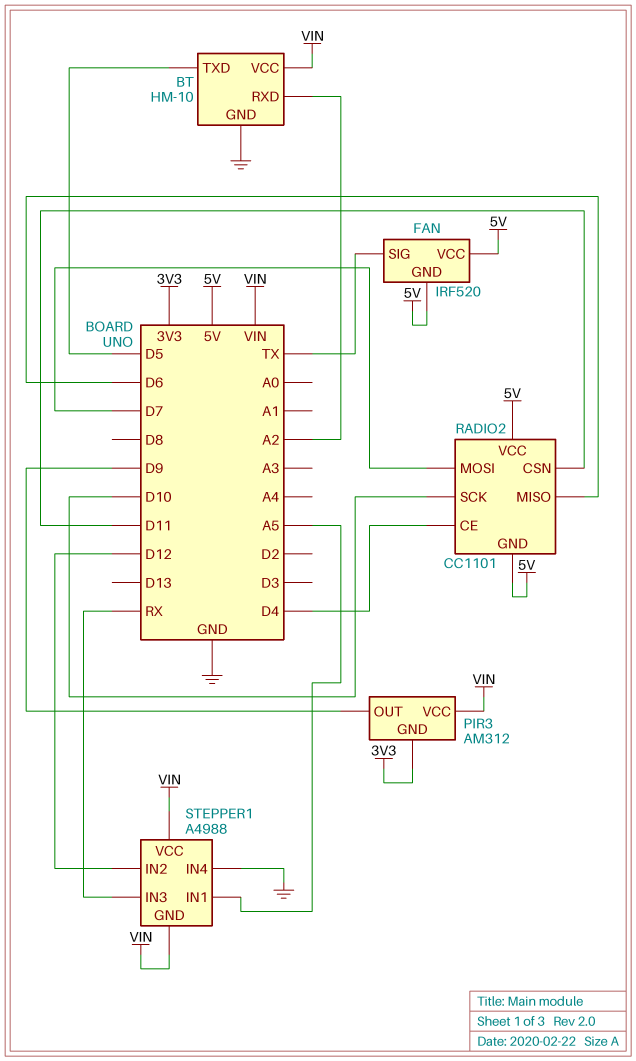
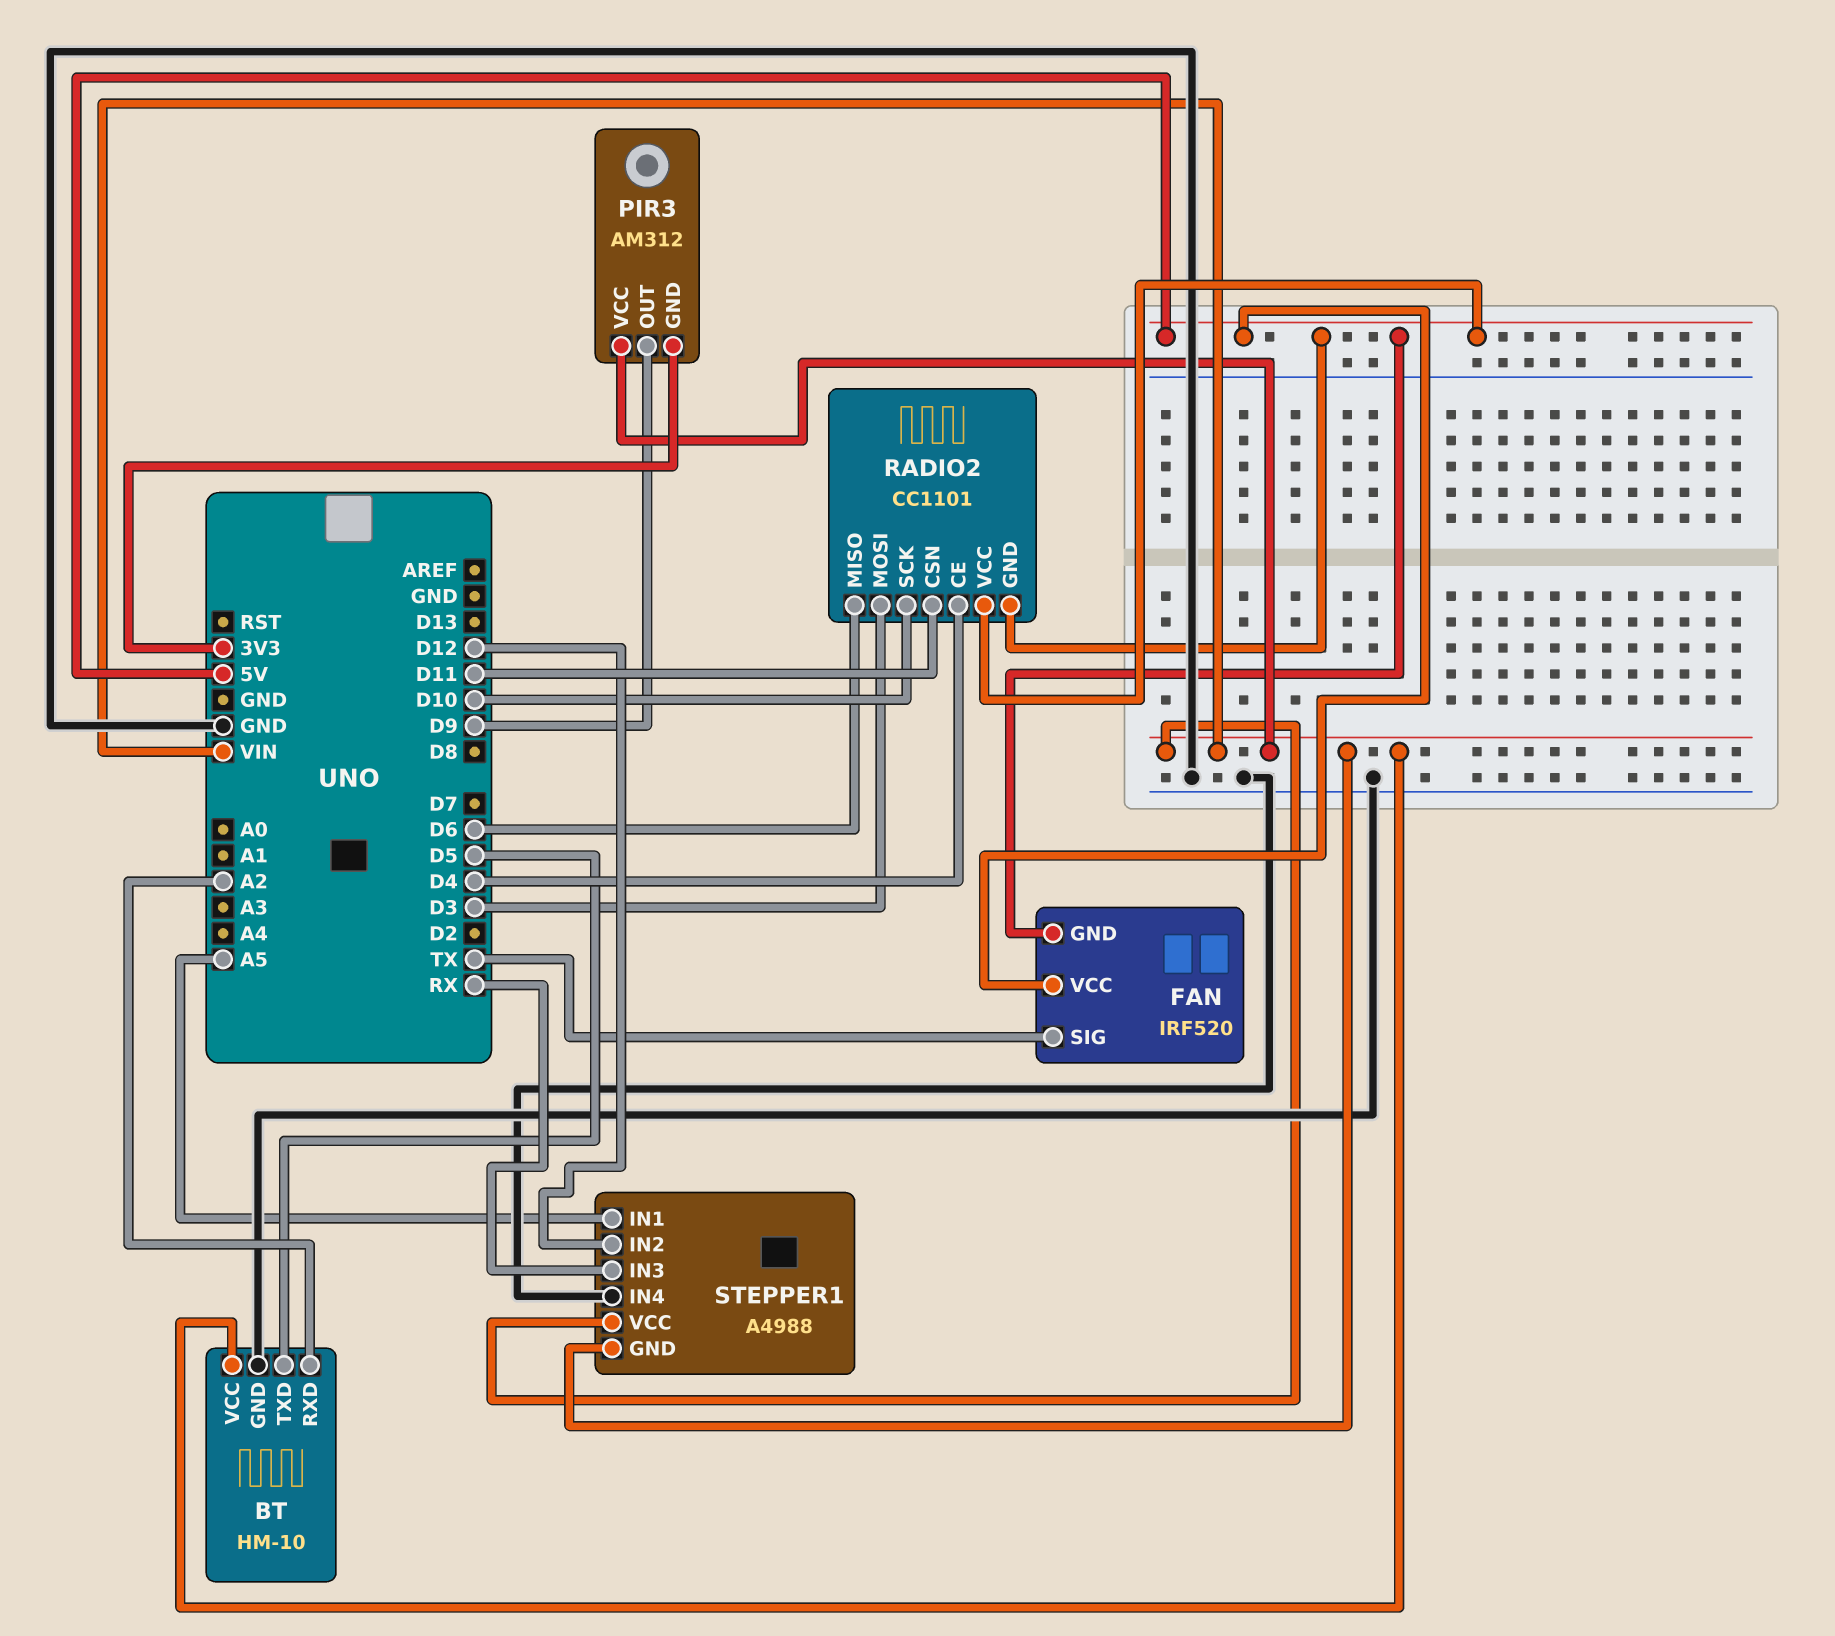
RADIO2 pin MOSI: D7 -> D3

